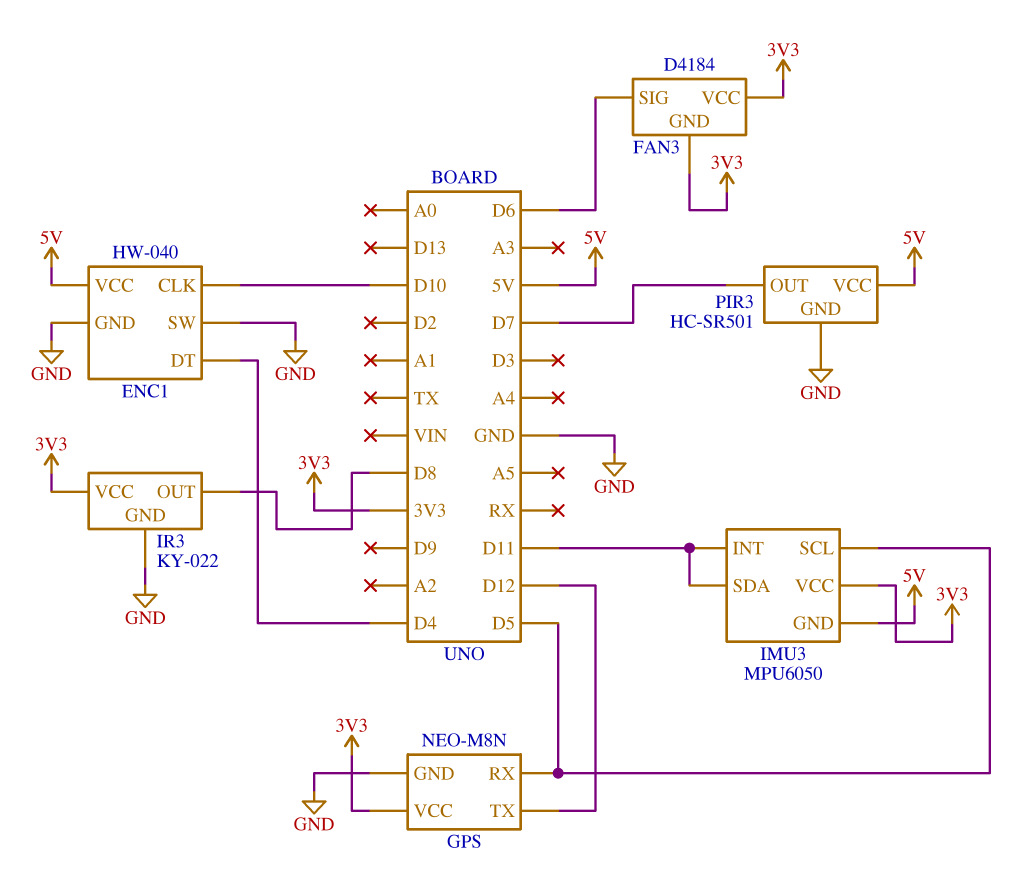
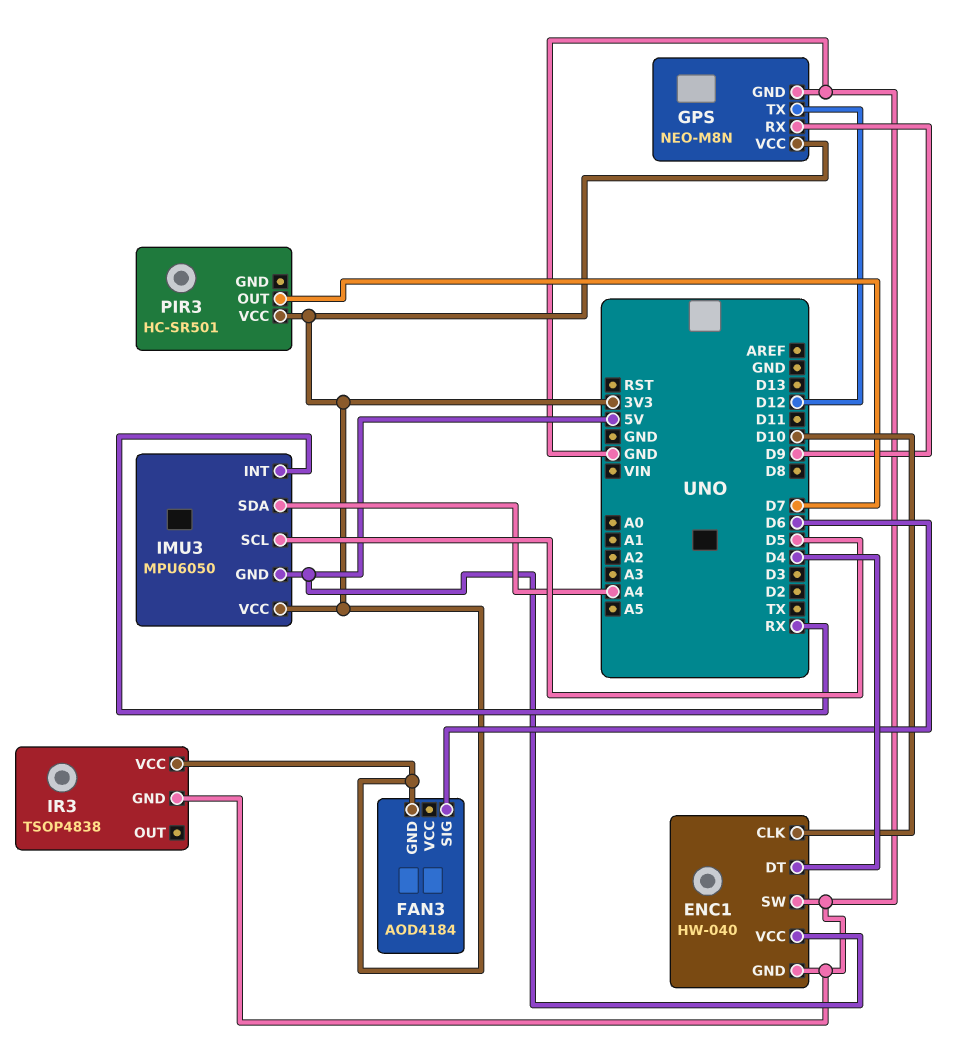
FAN3: D4184 -> AOD4184
FAN3 pin VCC: 3V3 -> none
GPS pin RX: D5 -> D9
IMU3 pin INT: D11 -> RX
IMU3 pin SDA: D11 -> A4
IR3: KY-022 -> TSOP4838
IR3 pin OUT: D8 -> none
PIR3 pin GND: GND -> none
PIR3 pin VCC: 5V -> 3V3

